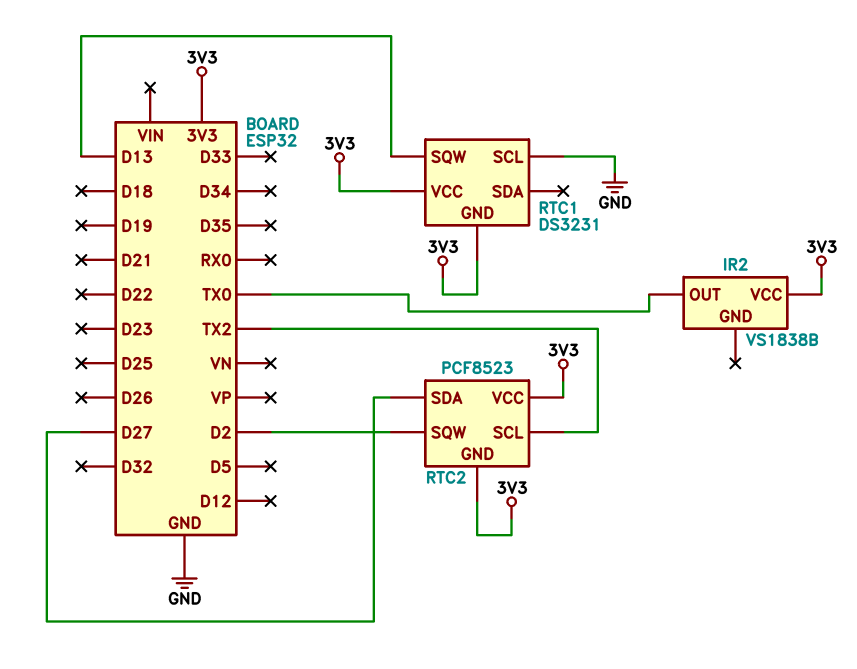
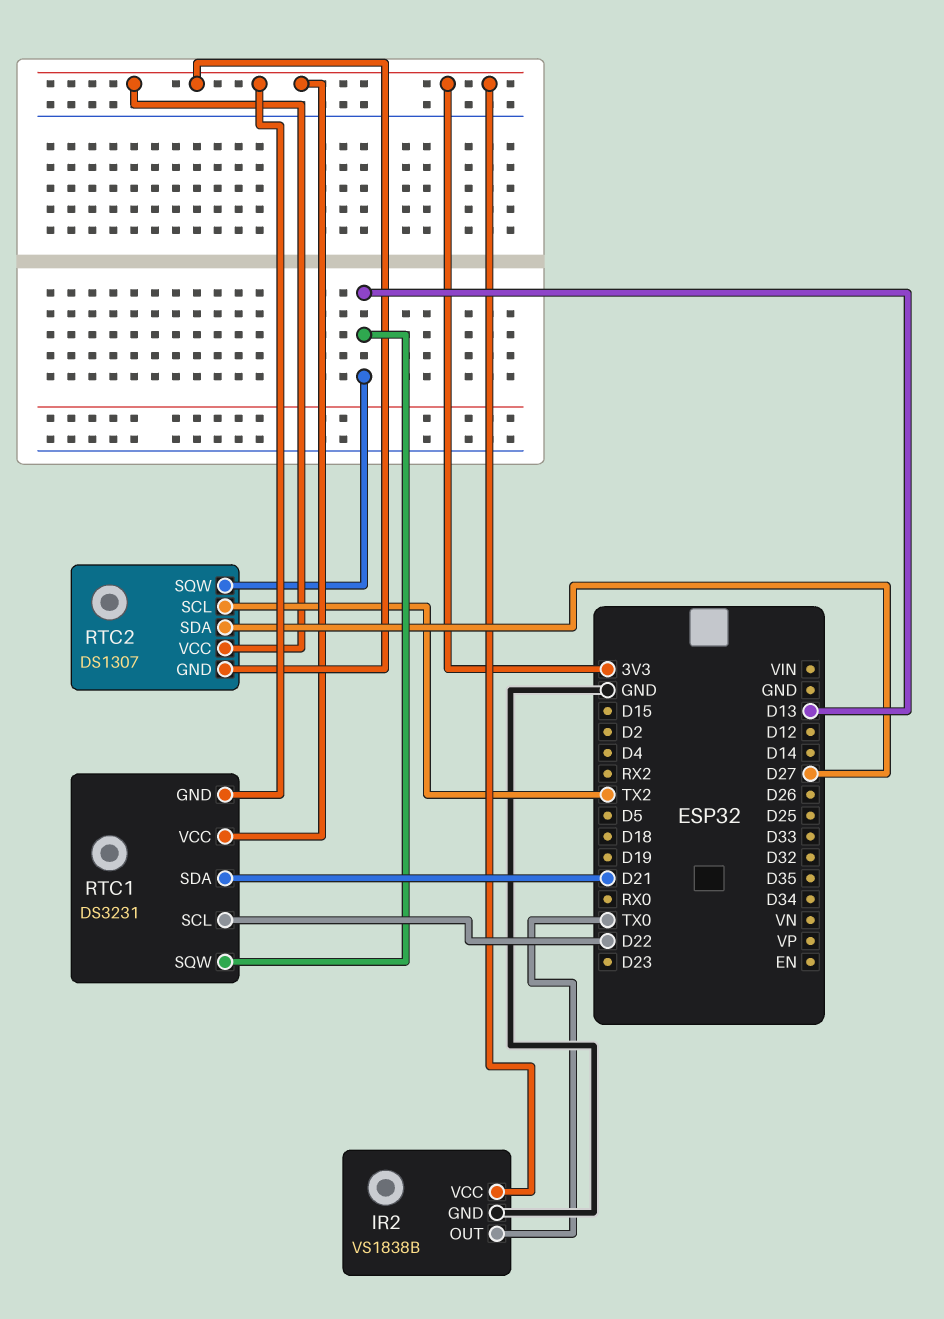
IR2 pin GND: none -> GND
RTC1 pin SCL: GND -> D22
RTC1 pin SDA: none -> D21
RTC2: PCF8523 -> DS1307
RTC2 pin SQW: D2 -> D13

